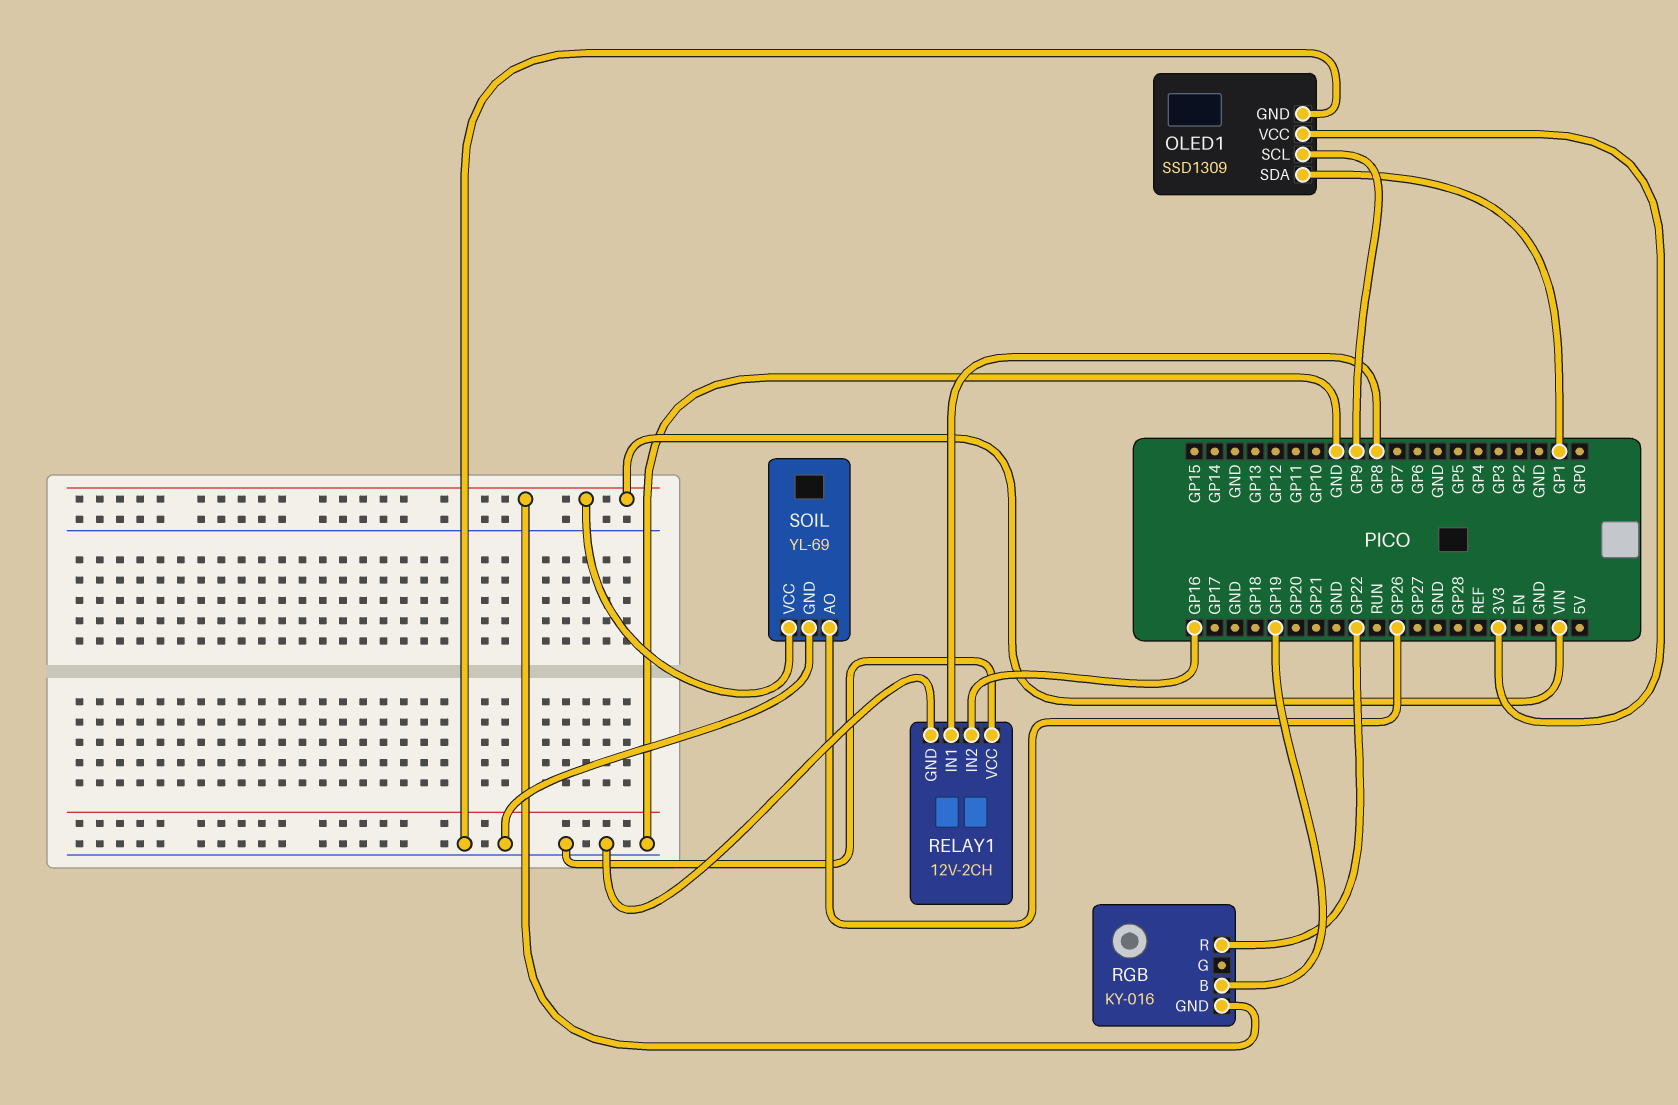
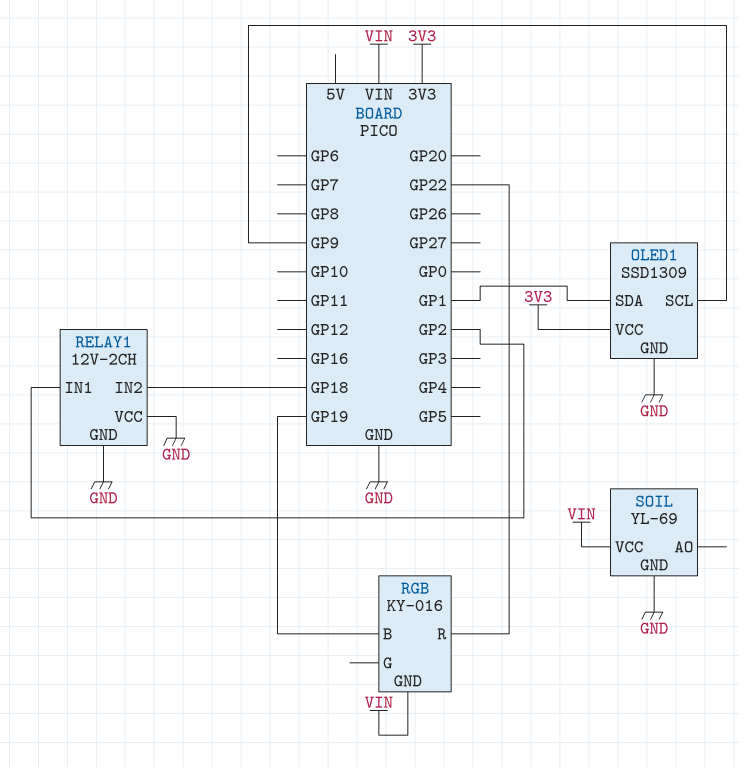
RELAY1 pin IN1: GP8 -> GP2
RELAY1 pin IN2: GP16 -> GP18
SOIL pin AO: GP26 -> none

